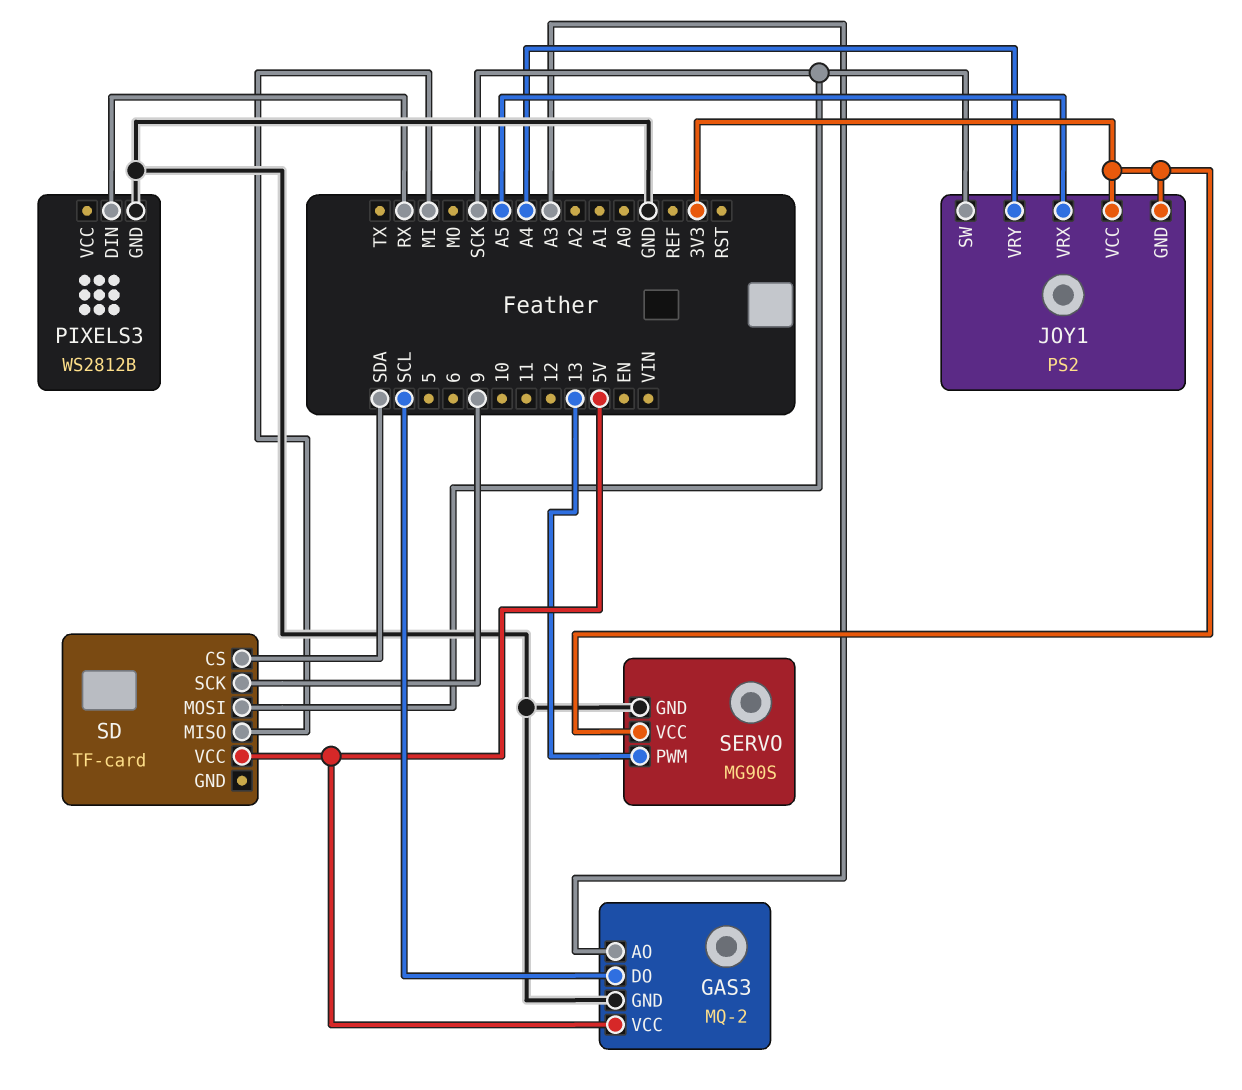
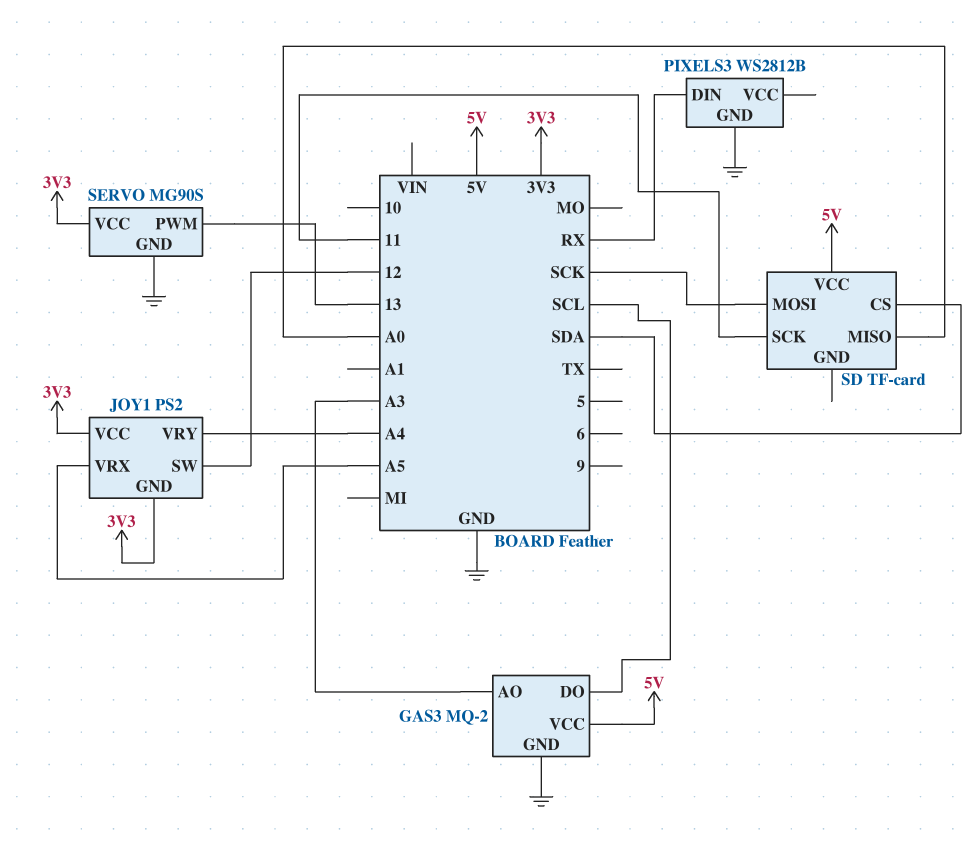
JOY1 pin SW: SCK -> 12
SD pin MISO: MI -> A0
SD pin SCK: 9 -> 11

